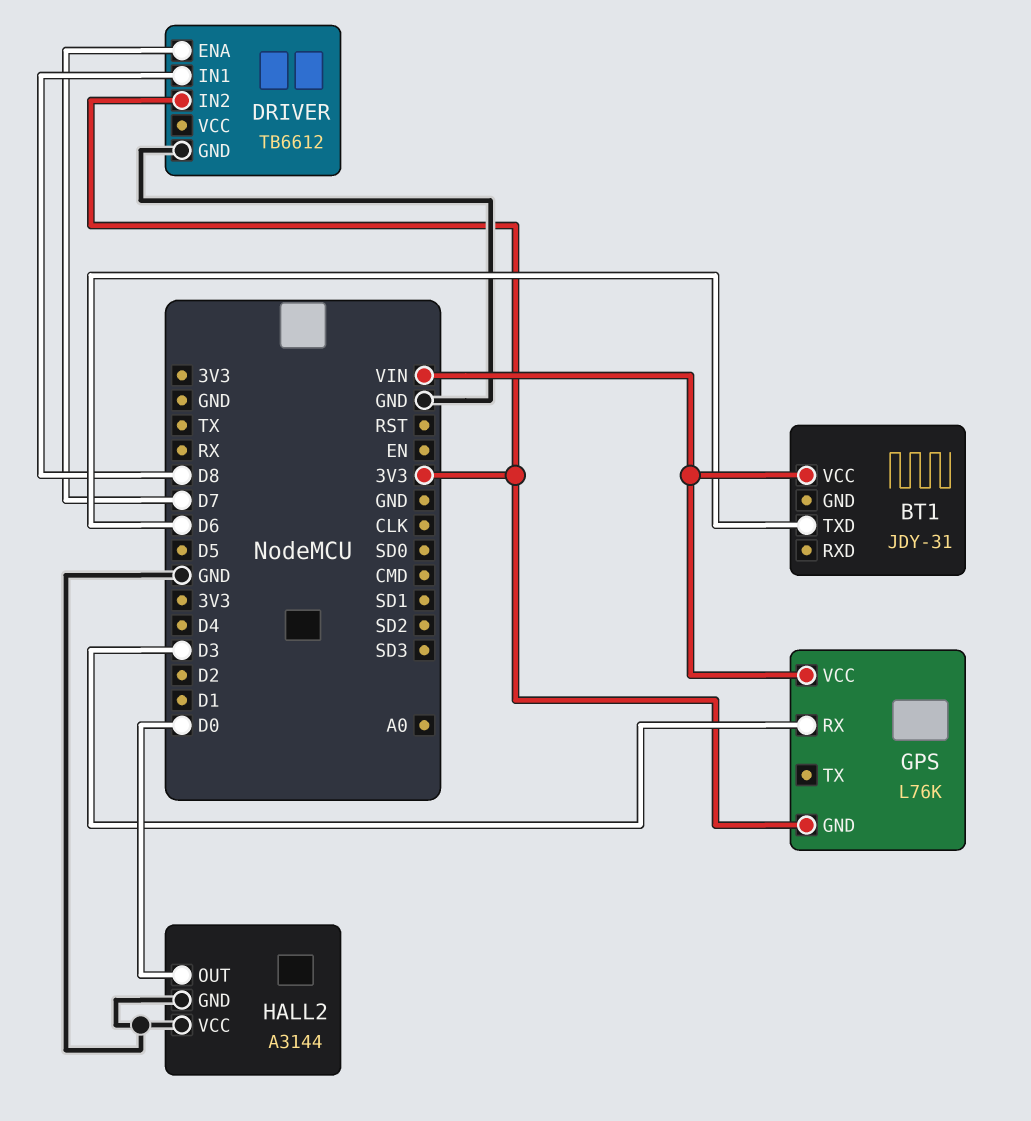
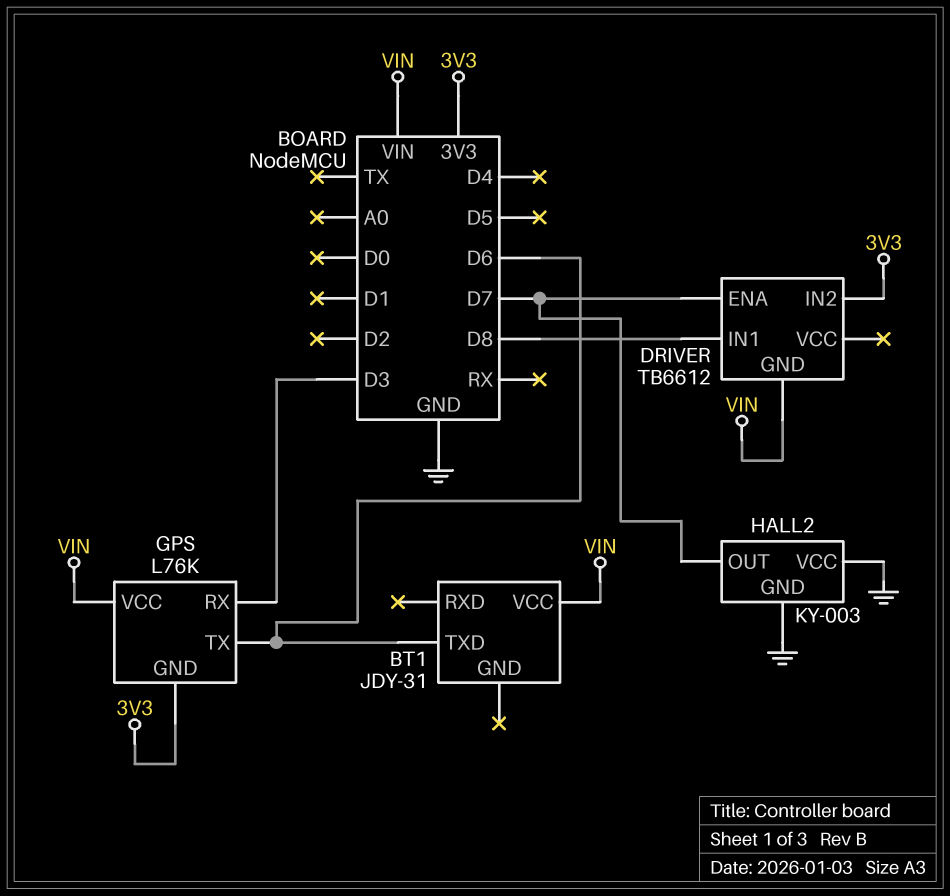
DRIVER pin GND: GND -> VIN
GPS pin TX: none -> D6
HALL2: A3144 -> KY-003
HALL2 pin OUT: D0 -> D7

